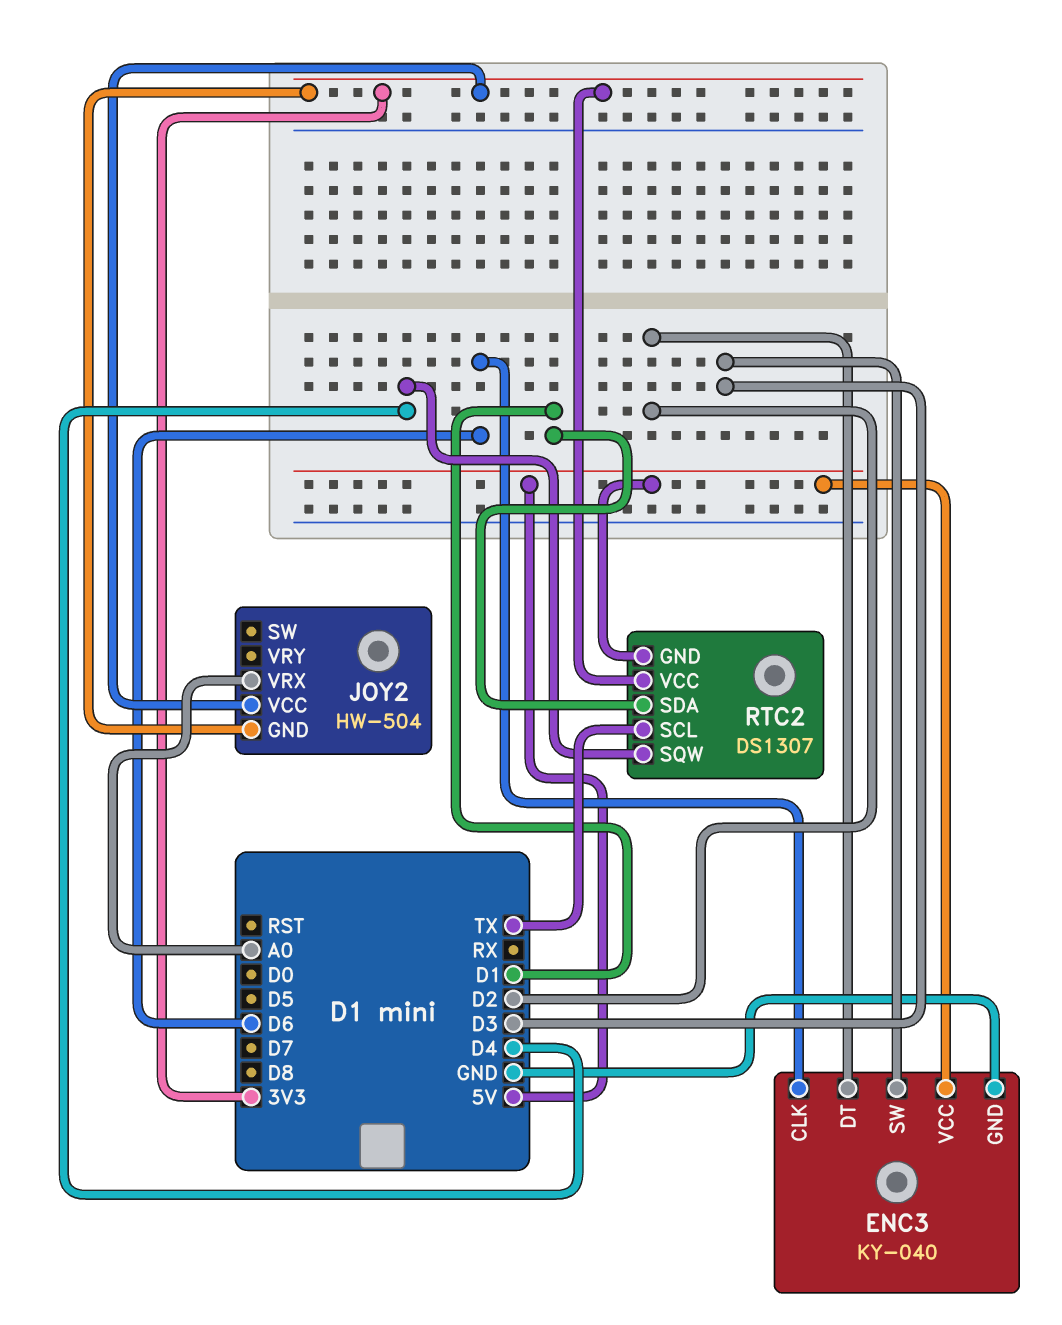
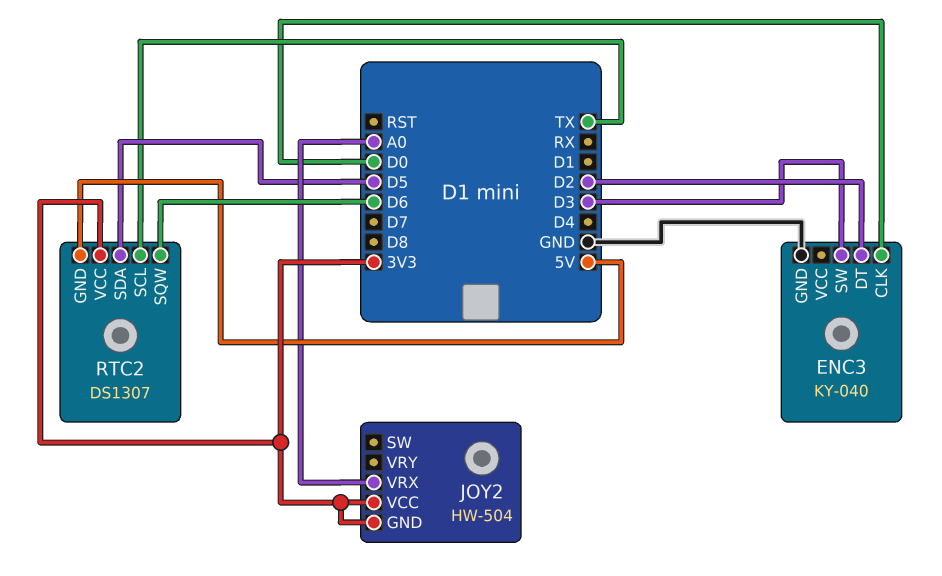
ENC3 pin CLK: D6 -> D0
ENC3 pin VCC: 5V -> none
RTC2 pin SDA: D1 -> D5
RTC2 pin SQW: D4 -> D6

